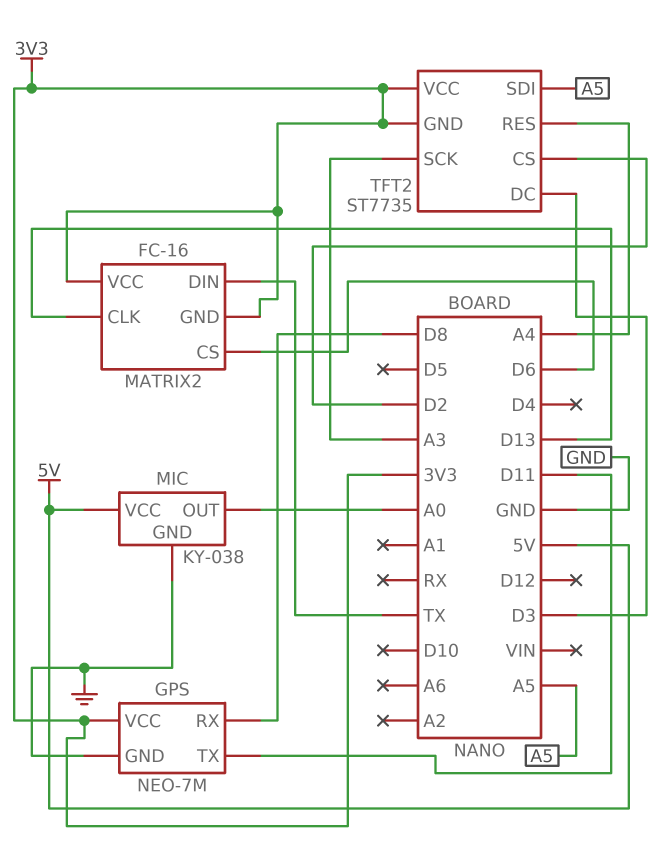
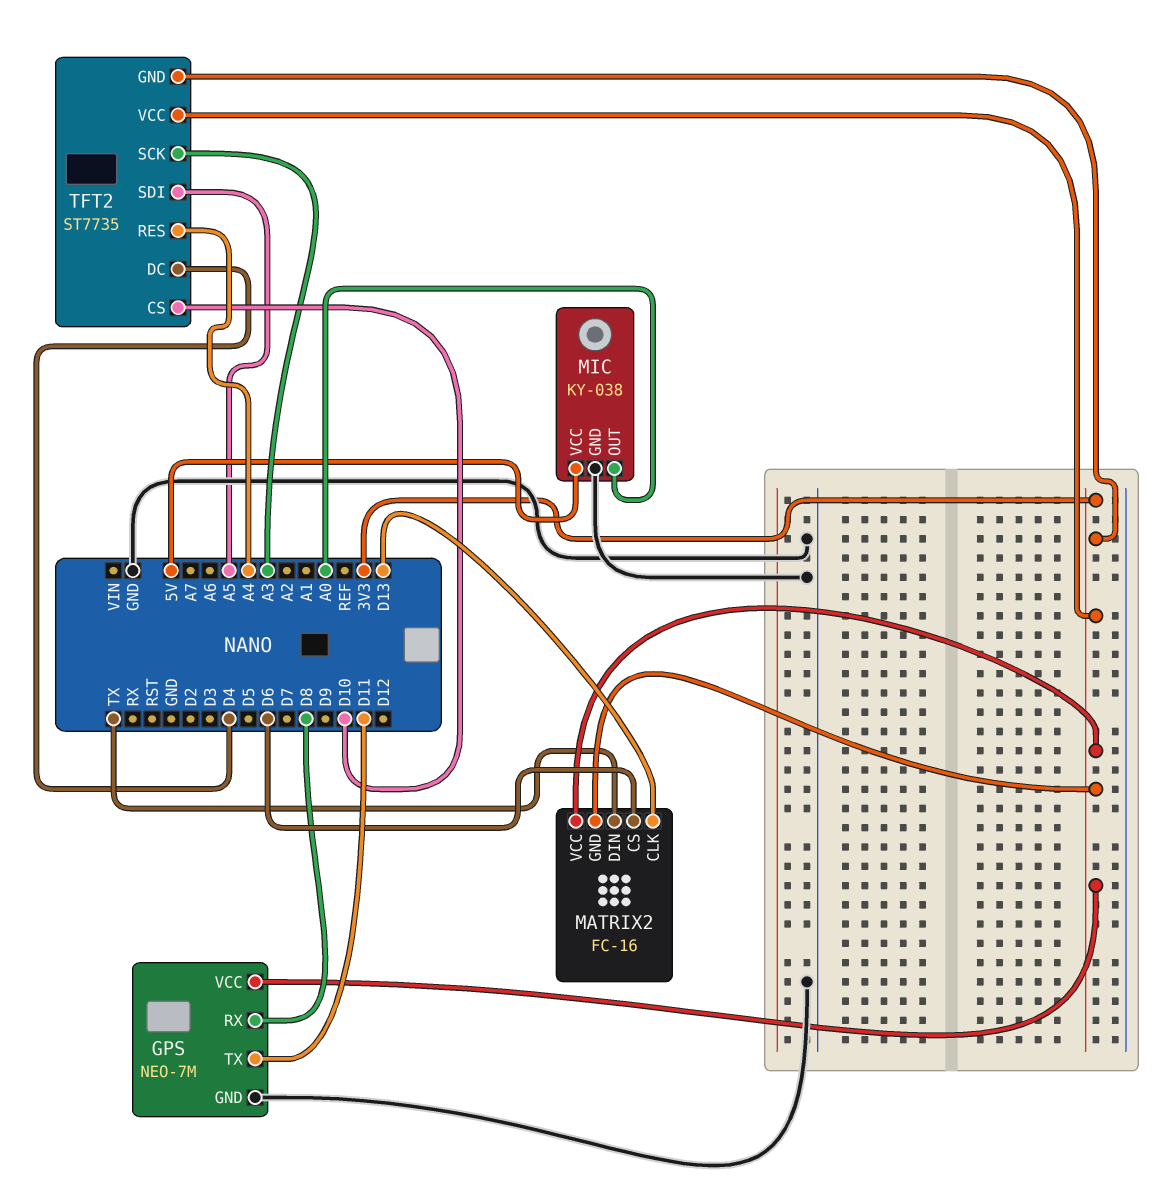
TFT2 pin CS: D2 -> D10
TFT2 pin DC: D3 -> D4

